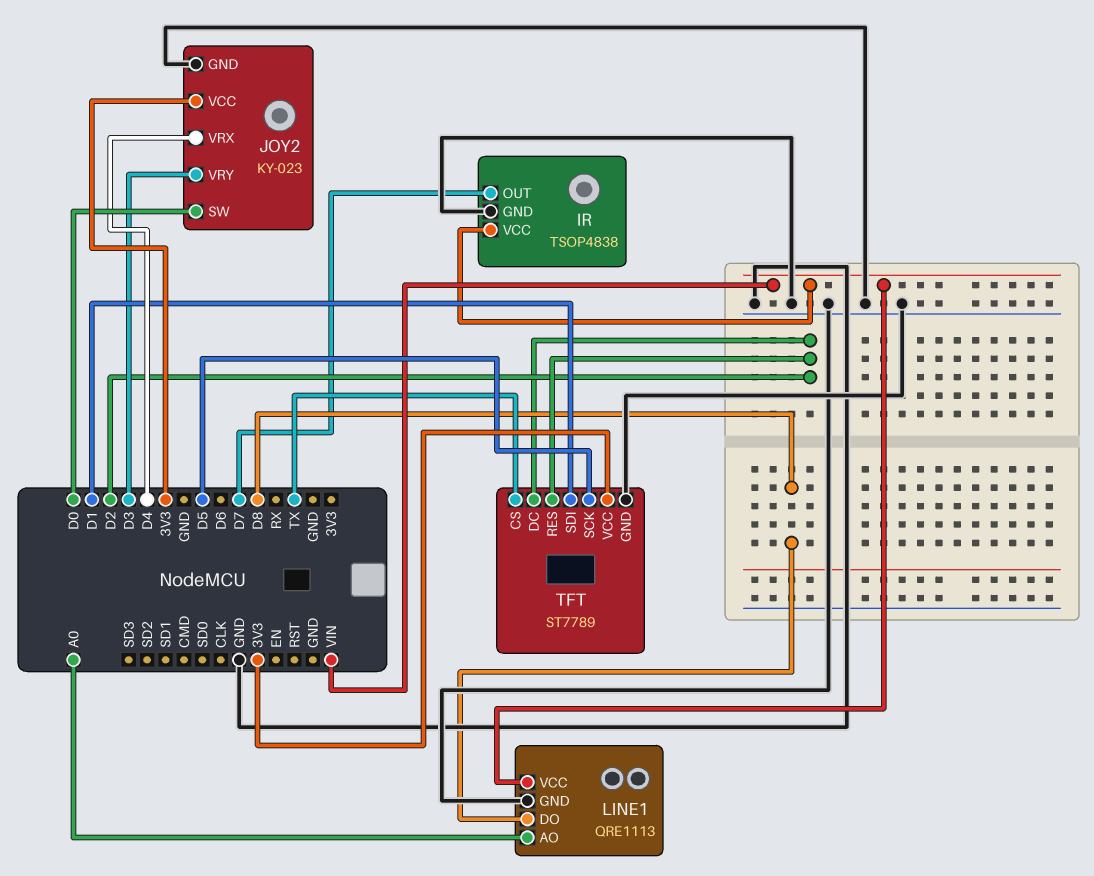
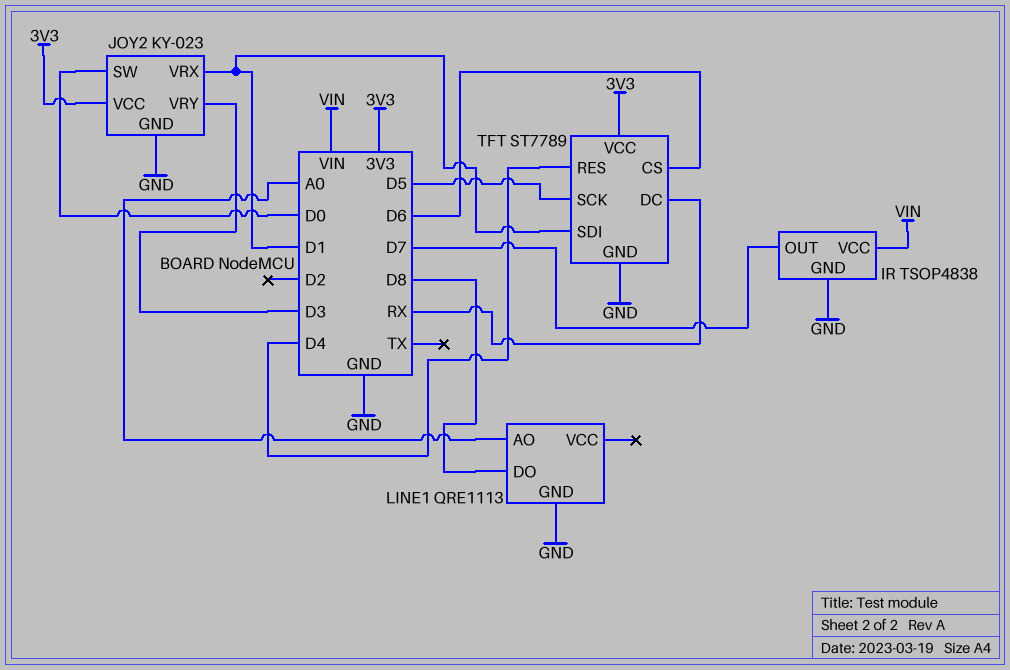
JOY2 pin VRX: D4 -> D1
LINE1 pin VCC: VIN -> none
TFT pin CS: TX -> D6
TFT pin DC: D2 -> RX
TFT pin RES: D2 -> D4

